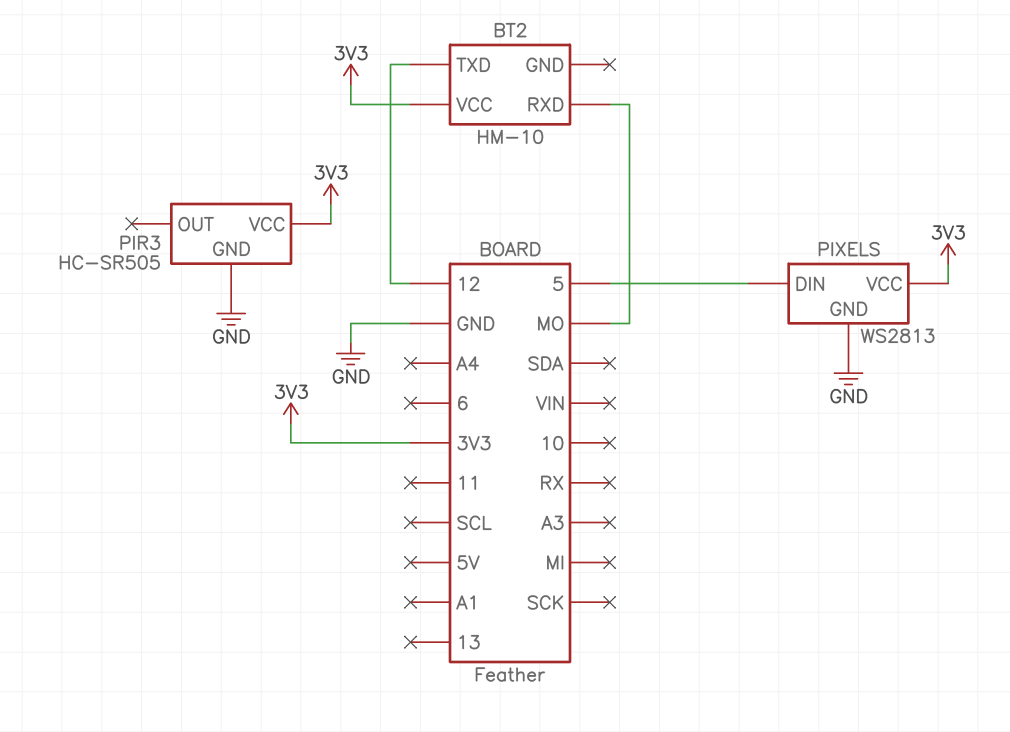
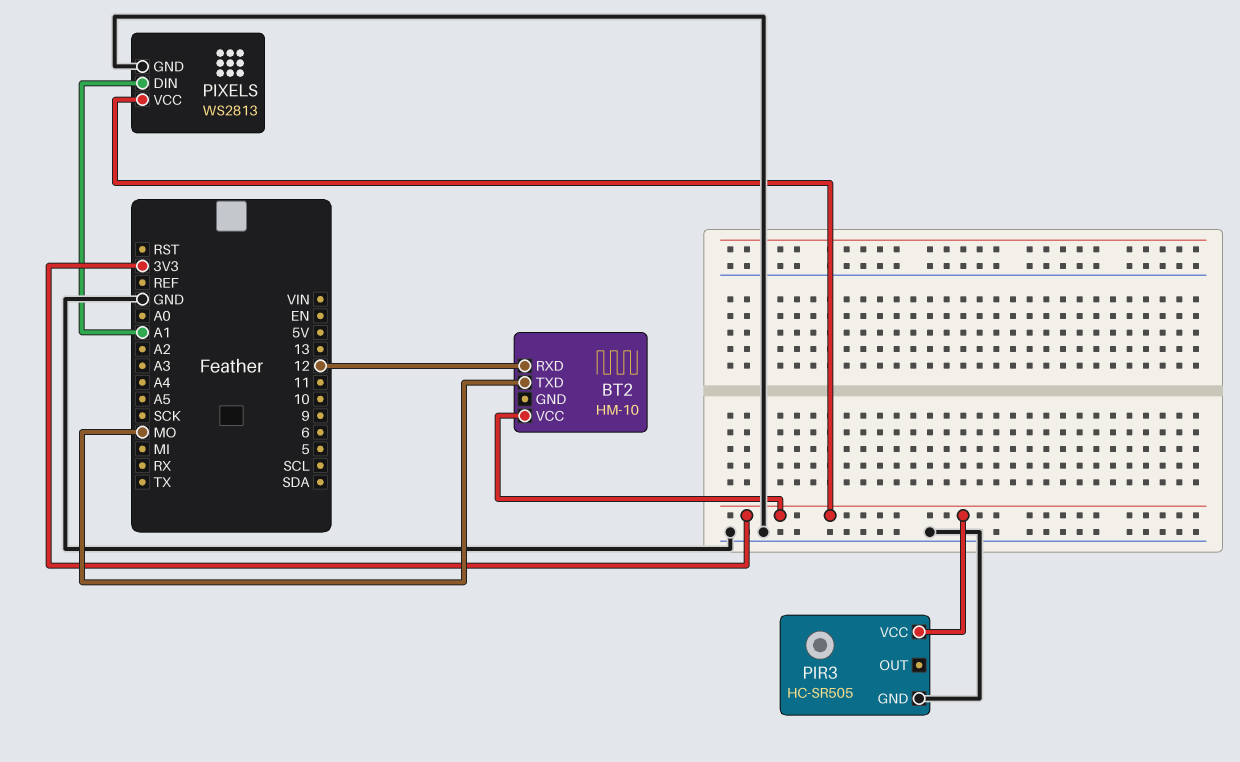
BT2 pin RXD: MO -> 12
BT2 pin TXD: 12 -> MO
PIXELS pin DIN: 5 -> A1

